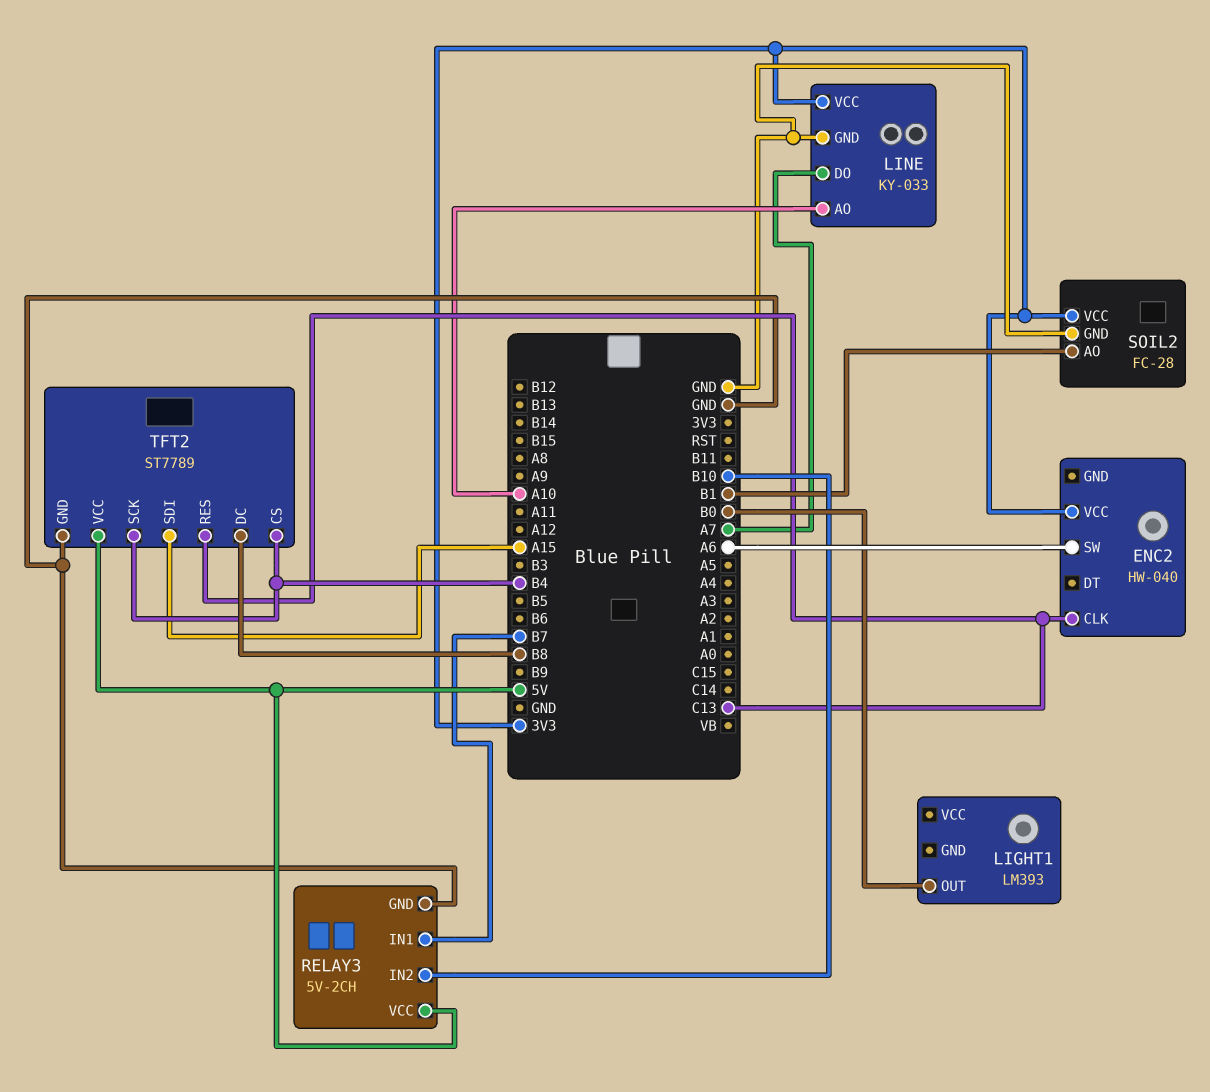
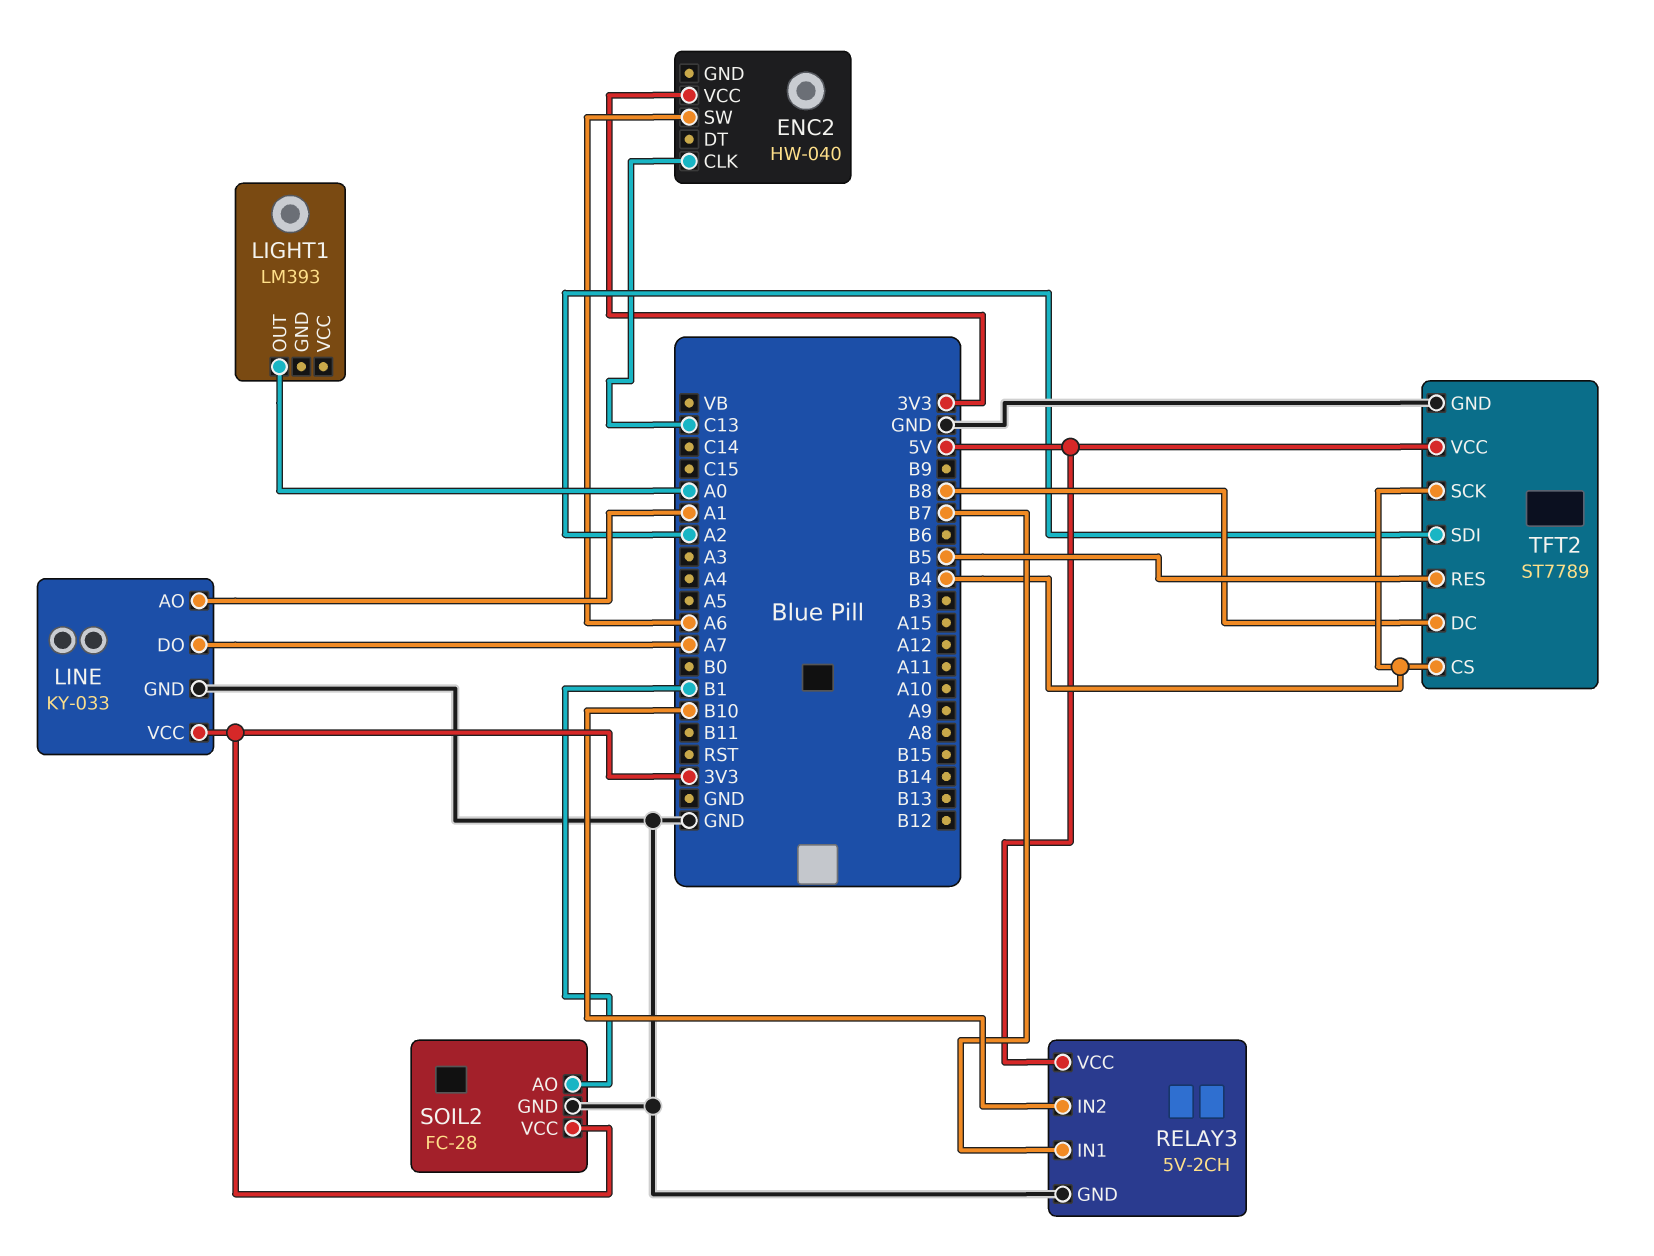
LIGHT1 pin OUT: B0 -> A0
LINE pin AO: A10 -> A1
TFT2 pin RES: C13 -> B5
TFT2 pin SDI: A15 -> A2

